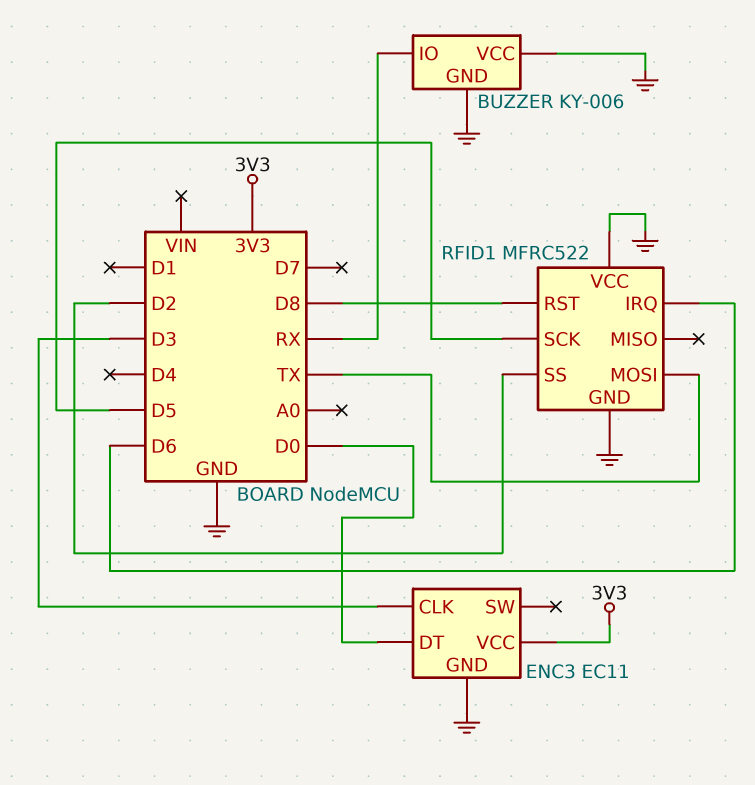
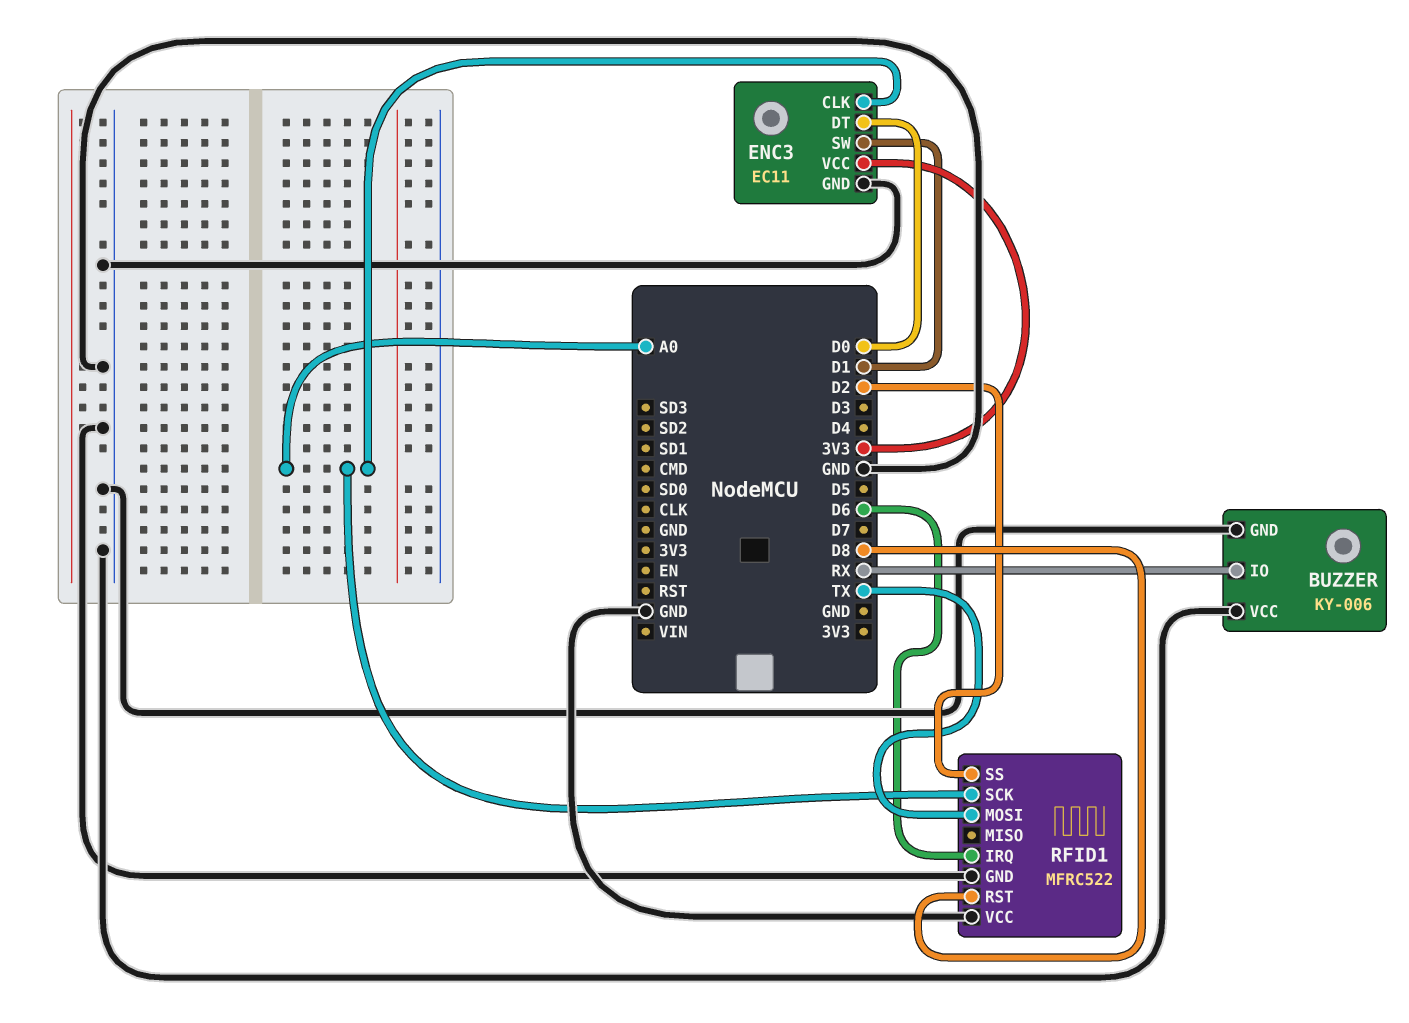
ENC3 pin CLK: D3 -> A0
ENC3 pin SW: none -> D1
RFID1 pin SCK: D5 -> A0

